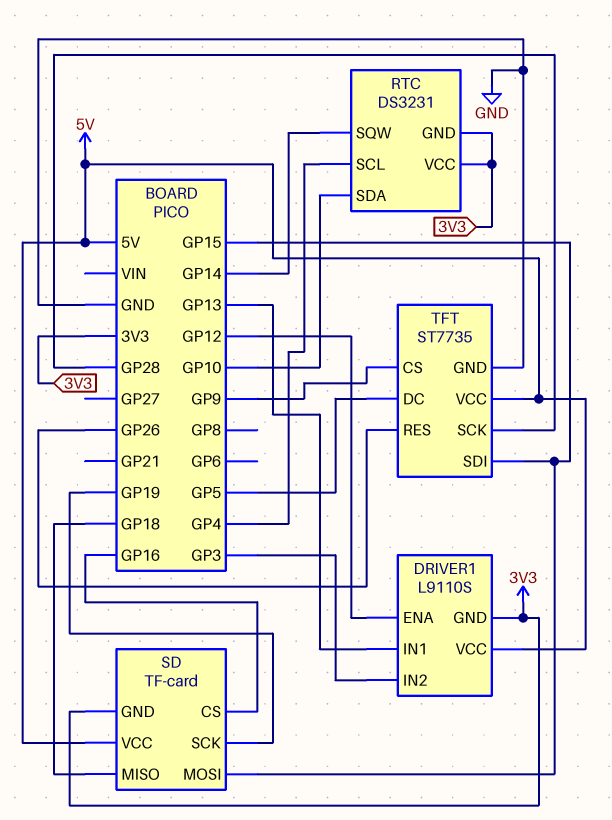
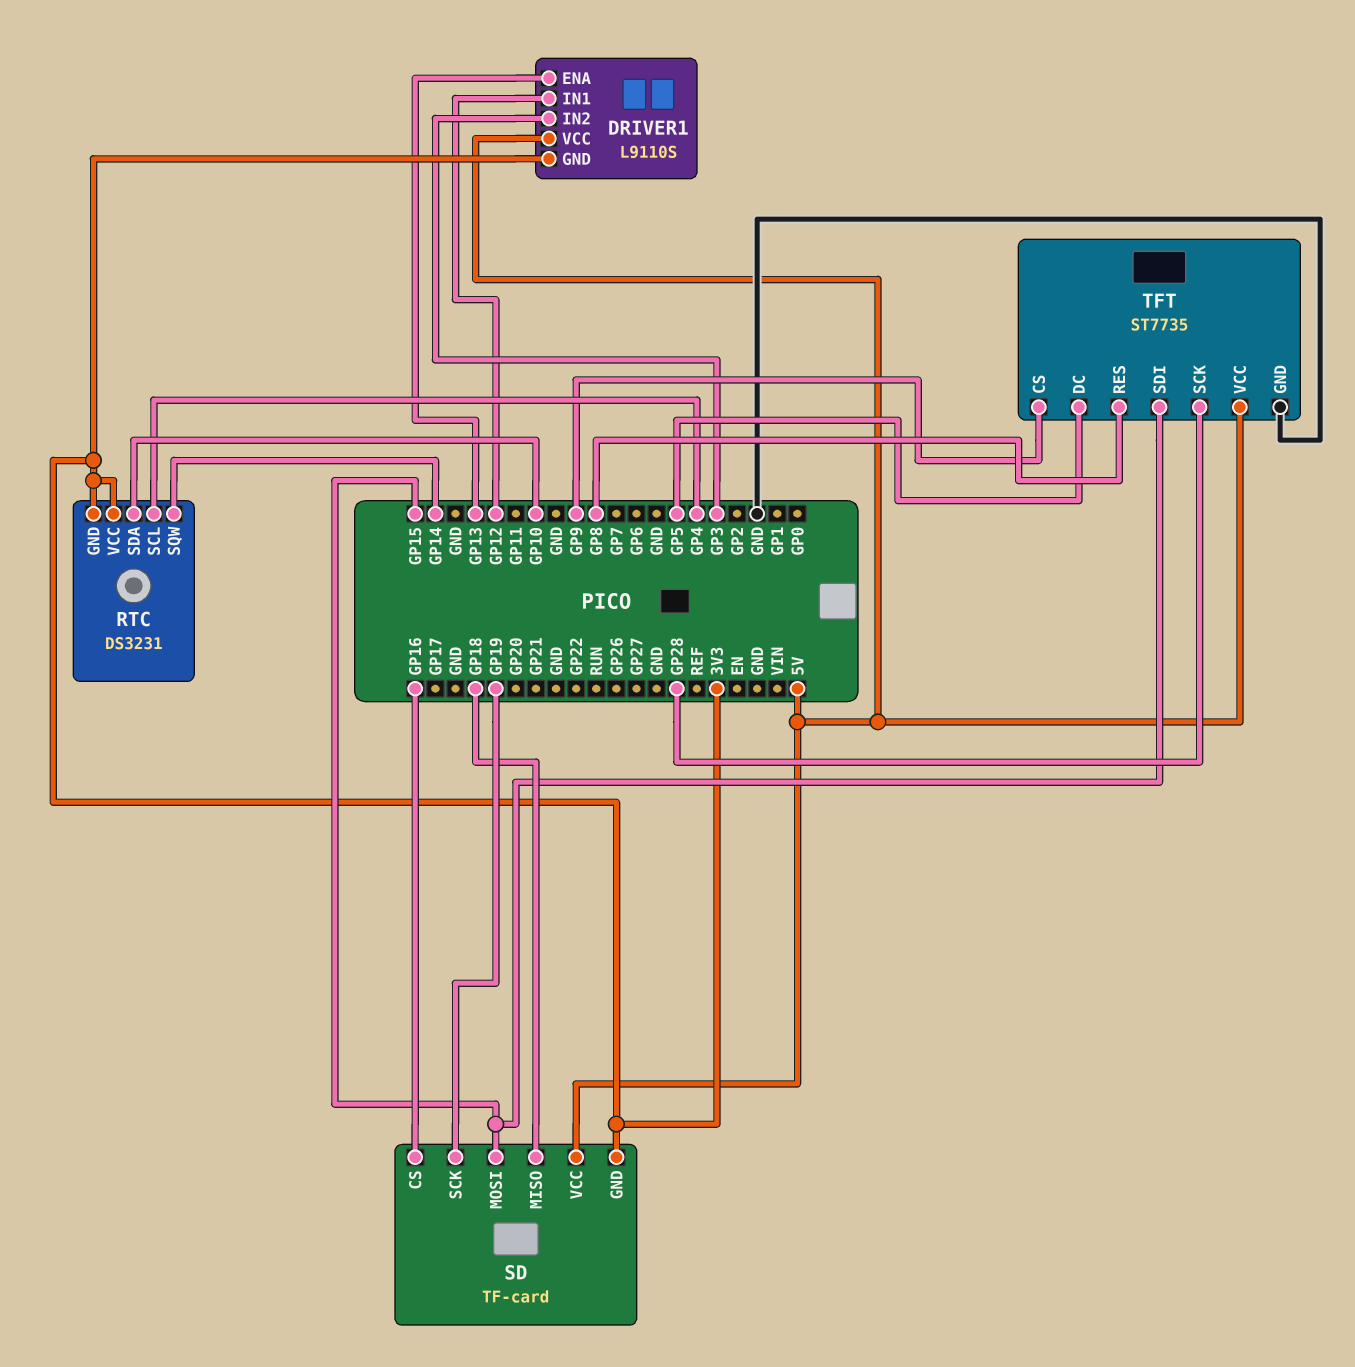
DRIVER1 pin ENA: GP12 -> GP13
DRIVER1 pin IN1: GP13 -> GP12
TFT pin RES: GP26 -> GP8

